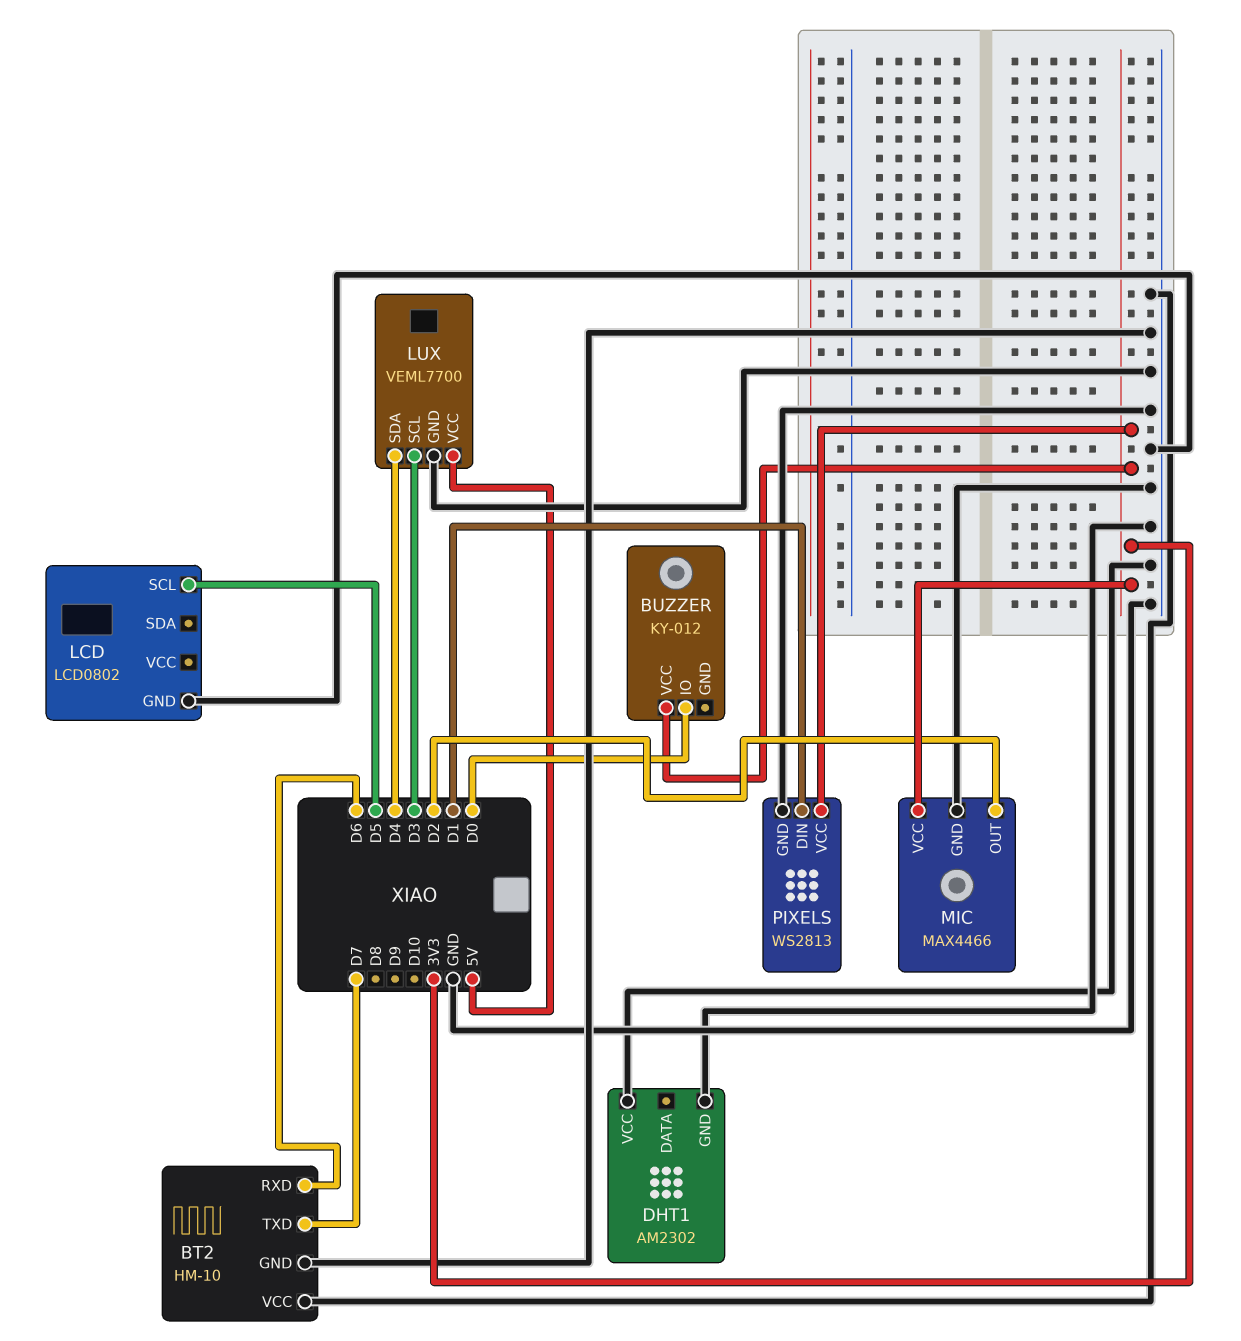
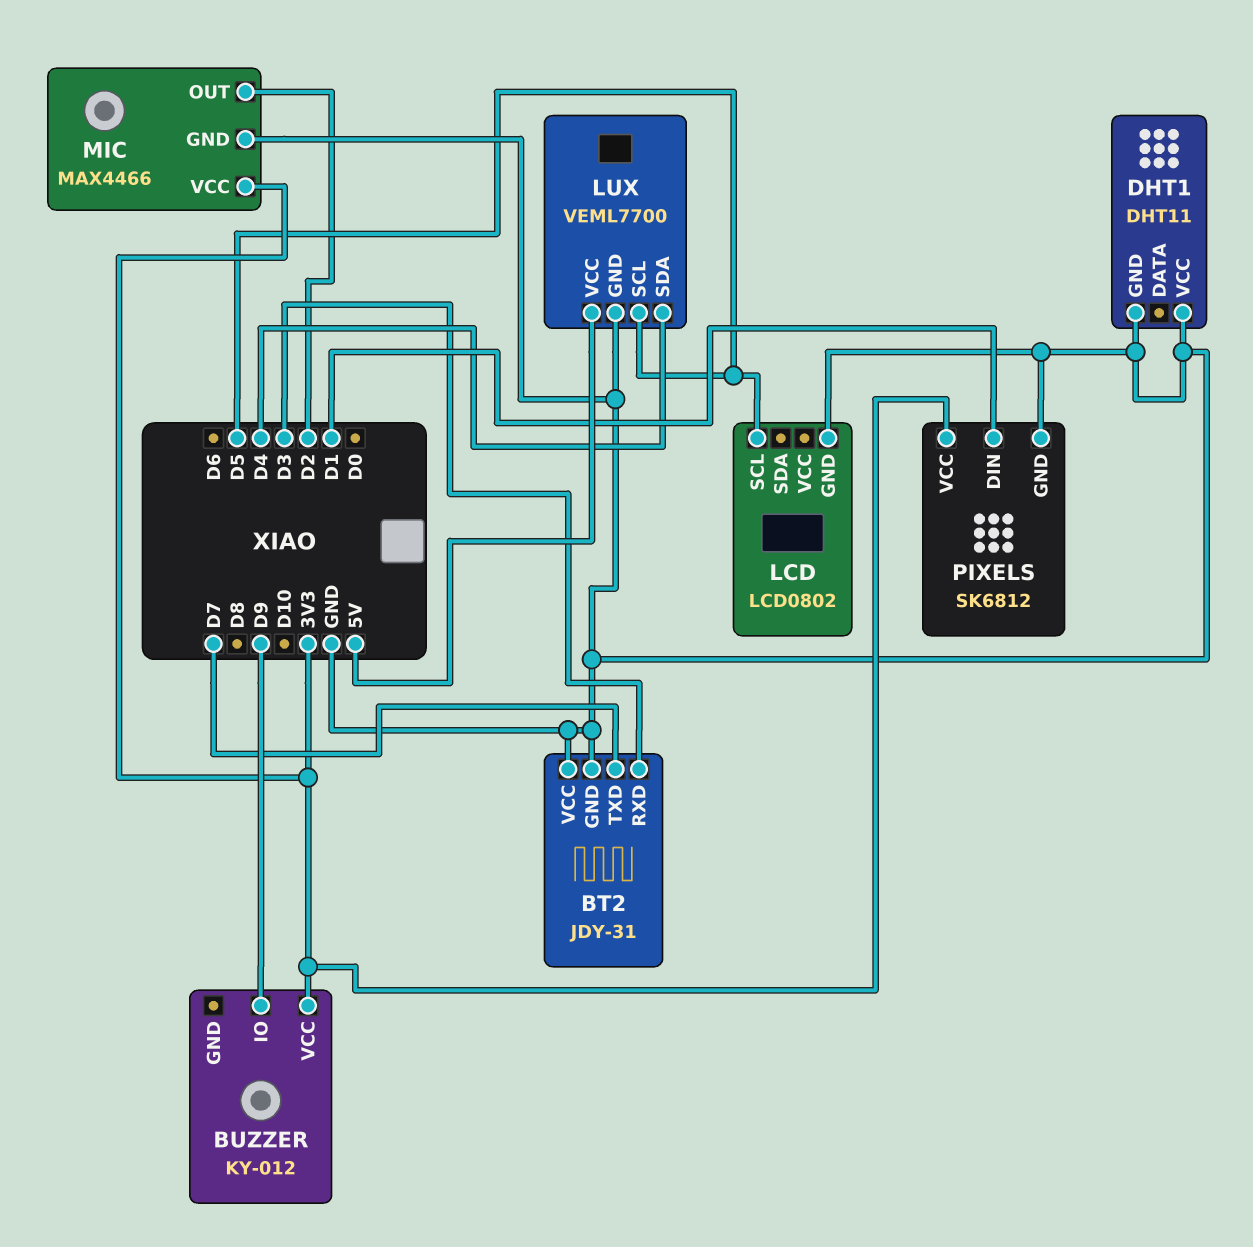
BT2: HM-10 -> JDY-31
BT2 pin RXD: D6 -> D3
BUZZER pin IO: D0 -> D9
DHT1: AM2302 -> DHT11
LUX pin SCL: D3 -> D5
PIXELS: WS2813 -> SK6812

